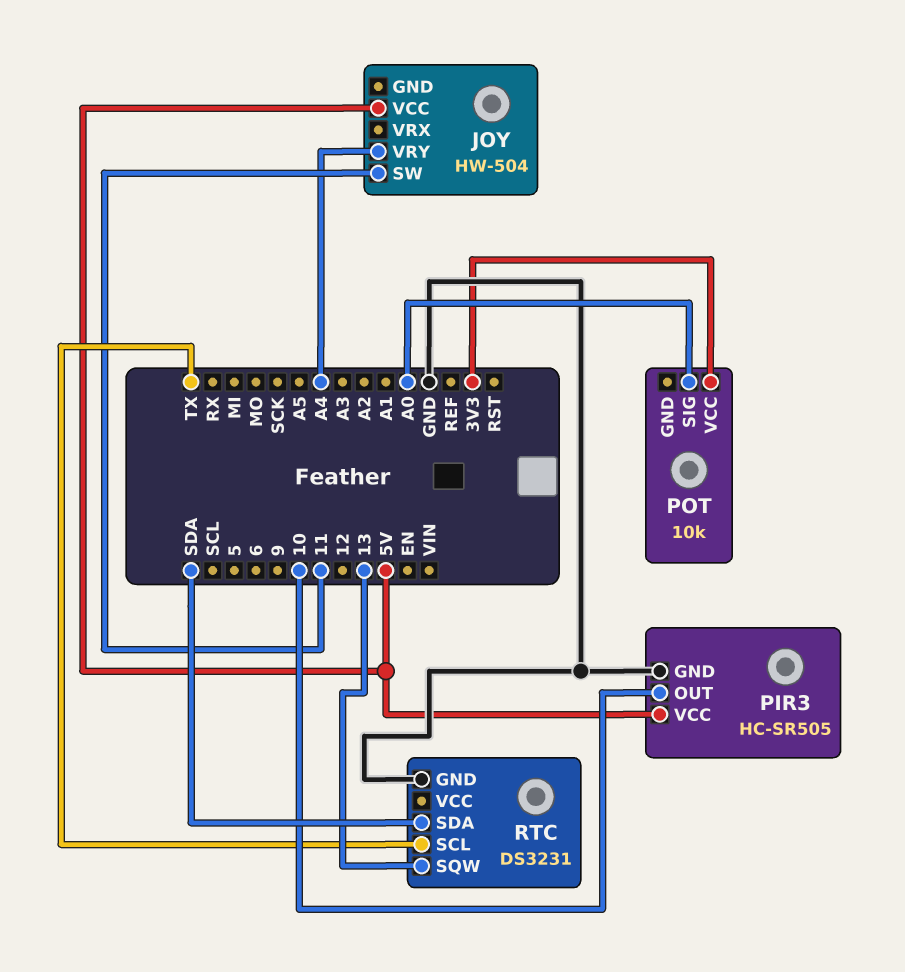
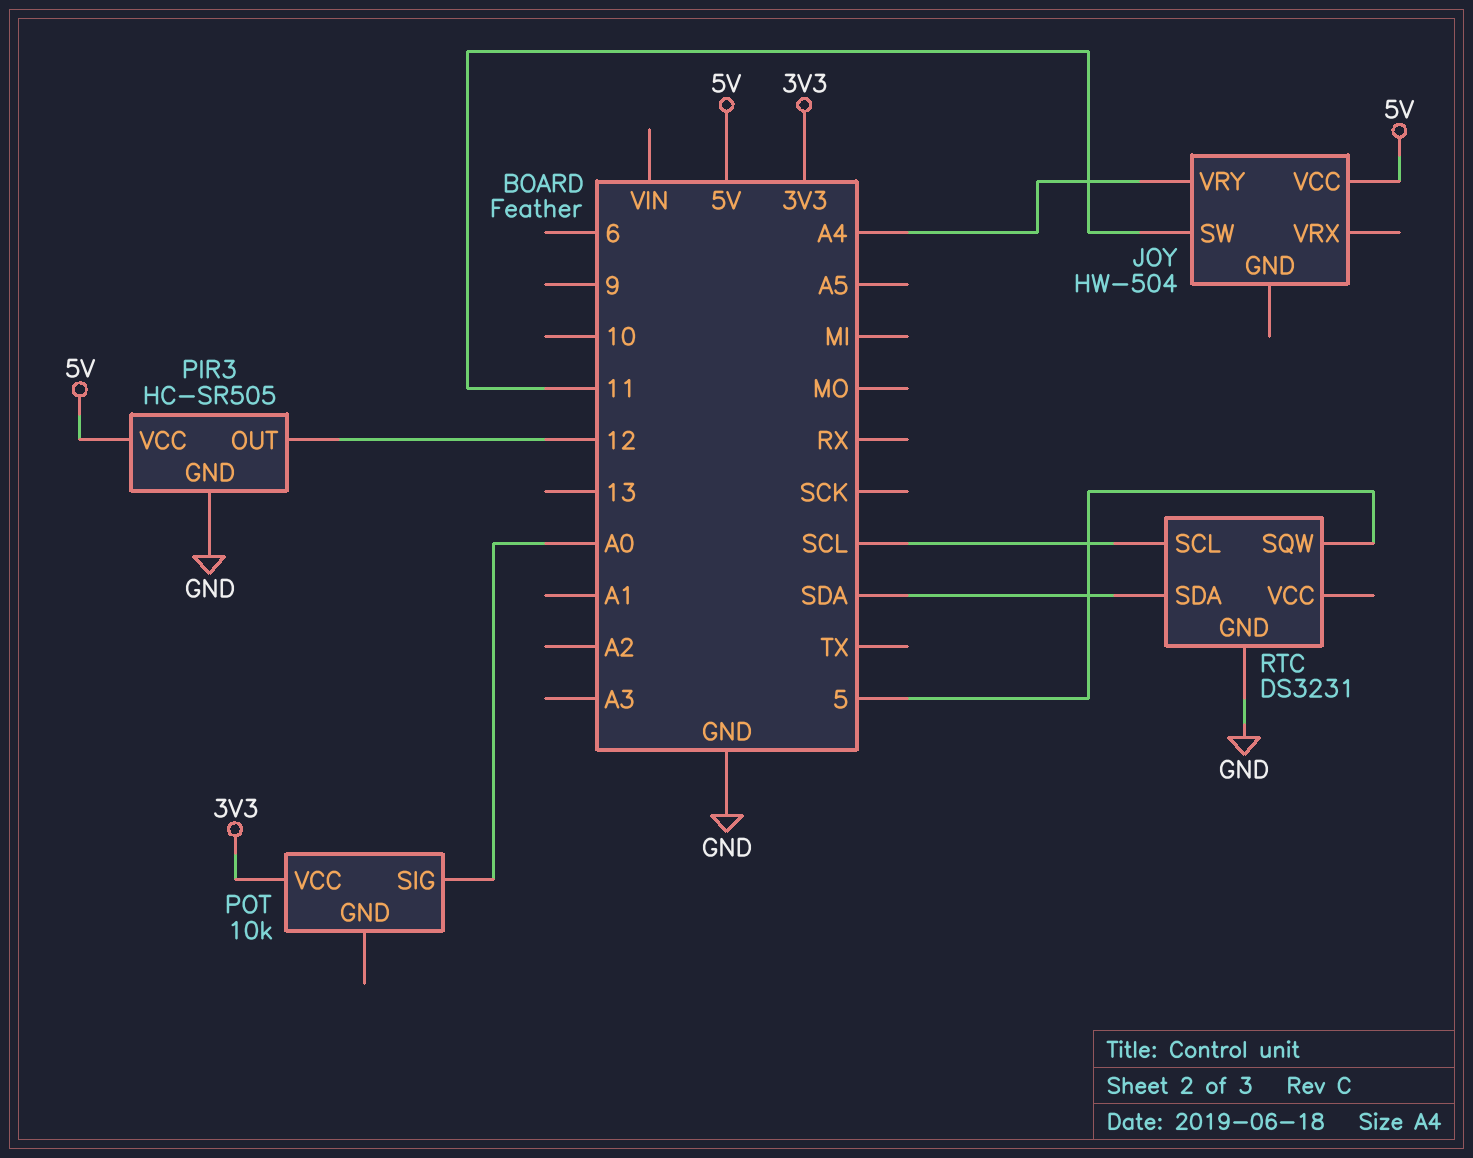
PIR3 pin OUT: 10 -> 12
RTC pin SCL: TX -> SCL
RTC pin SQW: 13 -> 5

